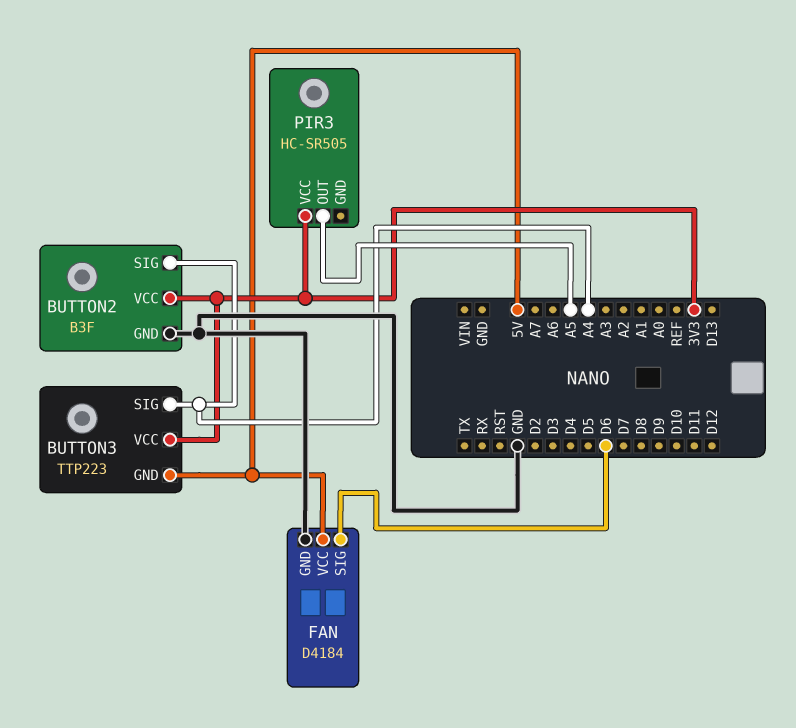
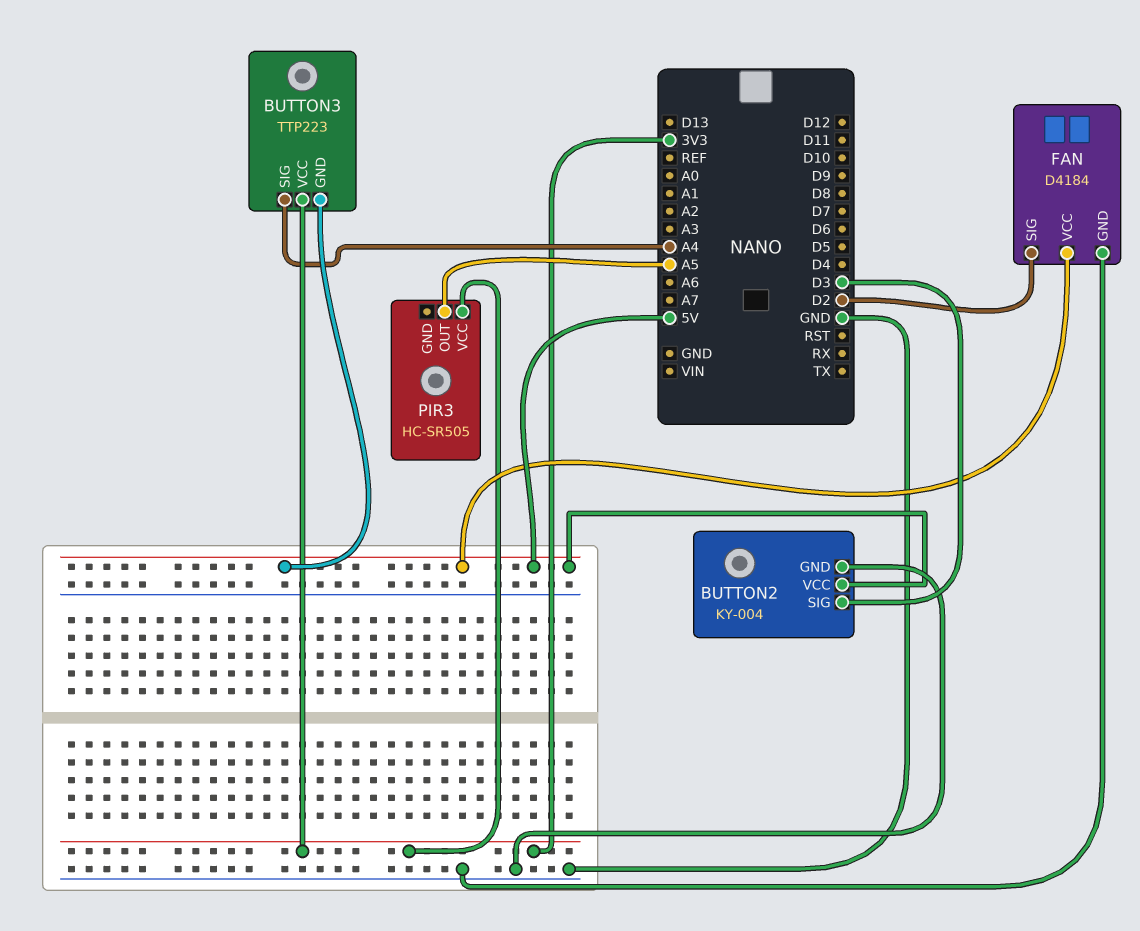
BUTTON2: B3F -> KY-004
BUTTON2 pin SIG: A4 -> D3
BUTTON2 pin VCC: 3V3 -> 5V
FAN pin SIG: D6 -> D2

